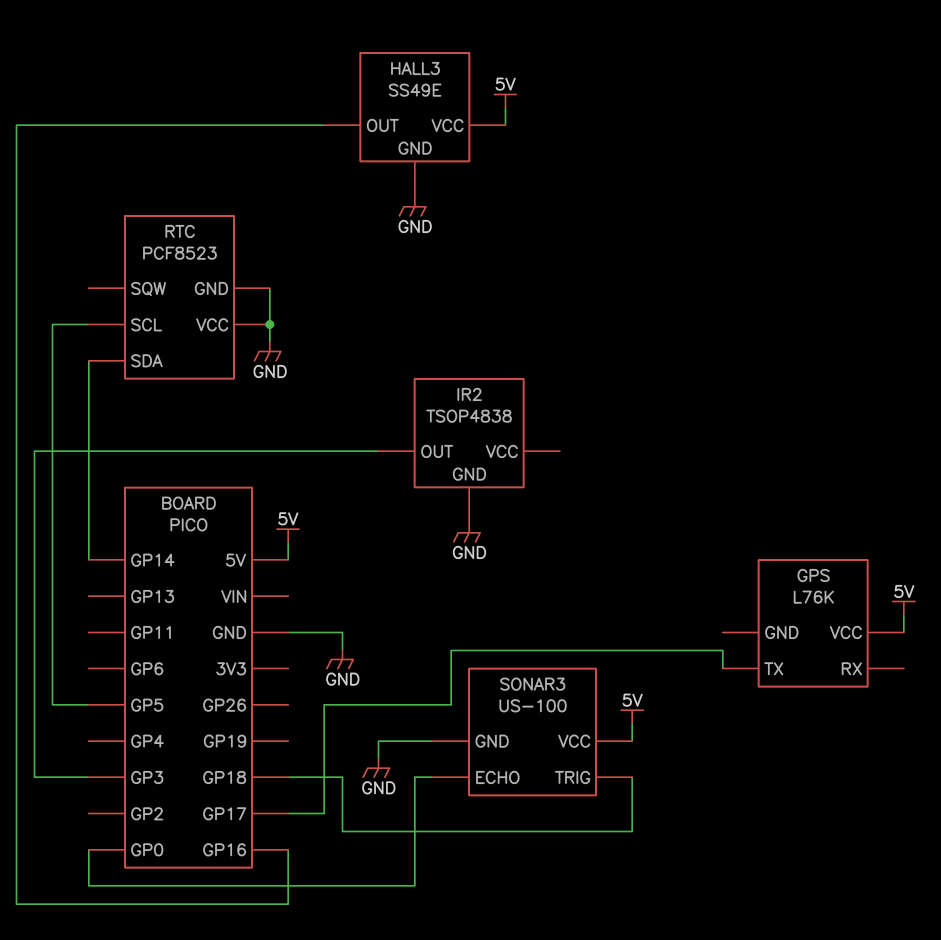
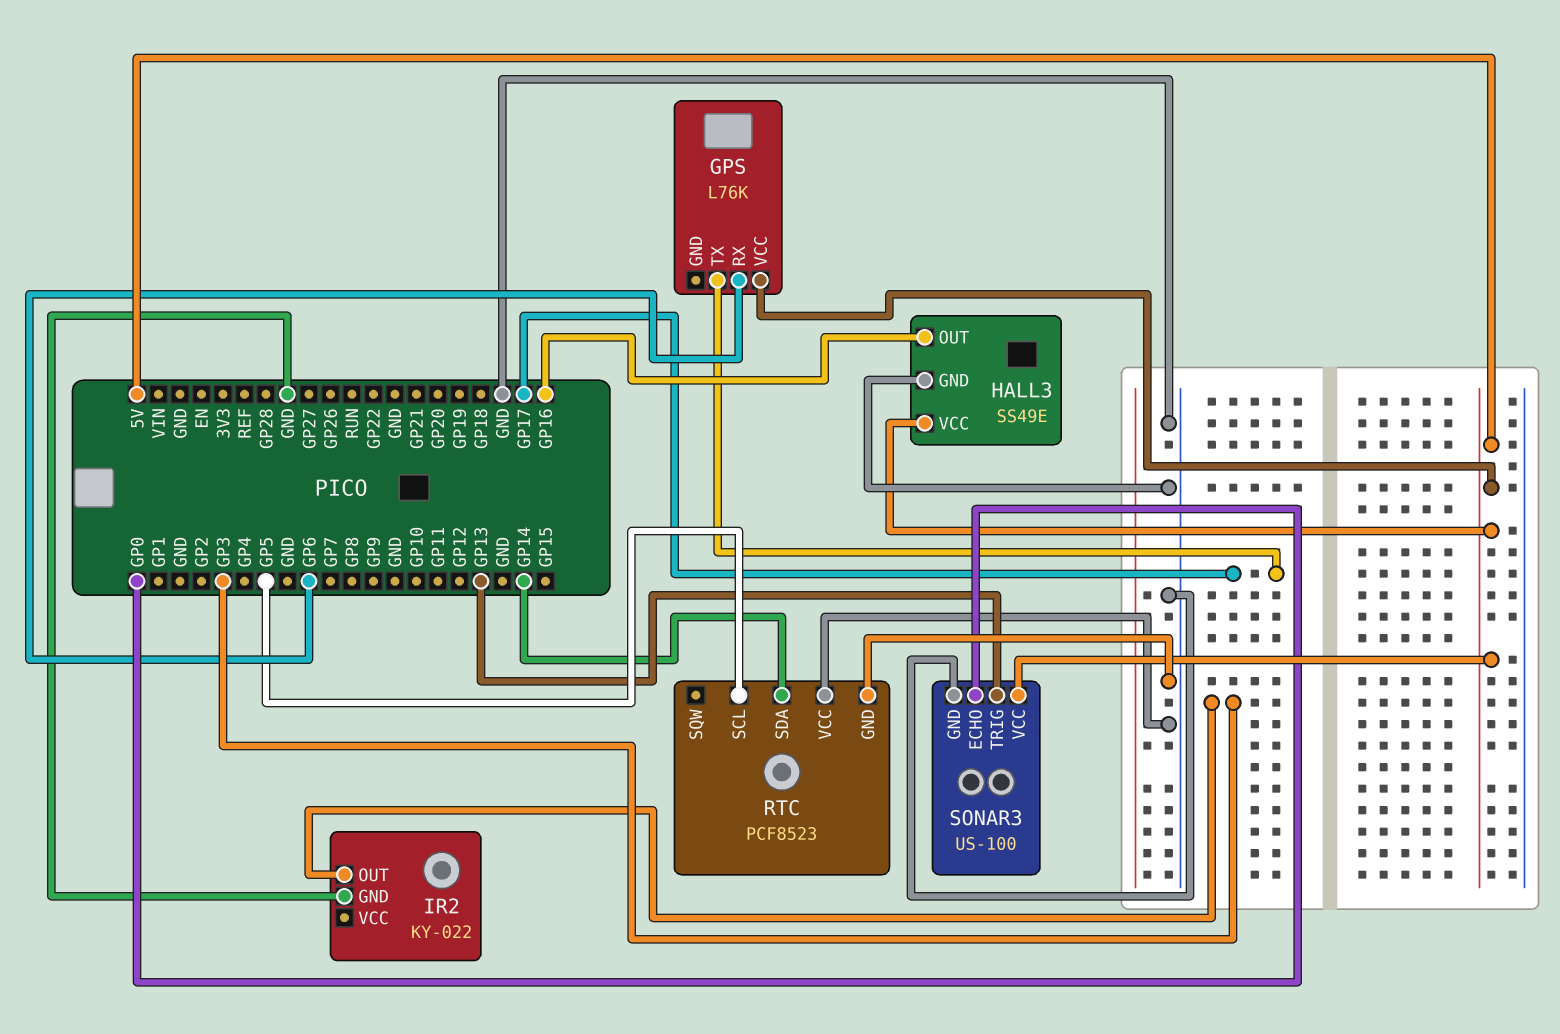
GPS pin RX: none -> GP6
IR2: TSOP4838 -> KY-022
SONAR3 pin TRIG: GP18 -> GP13

